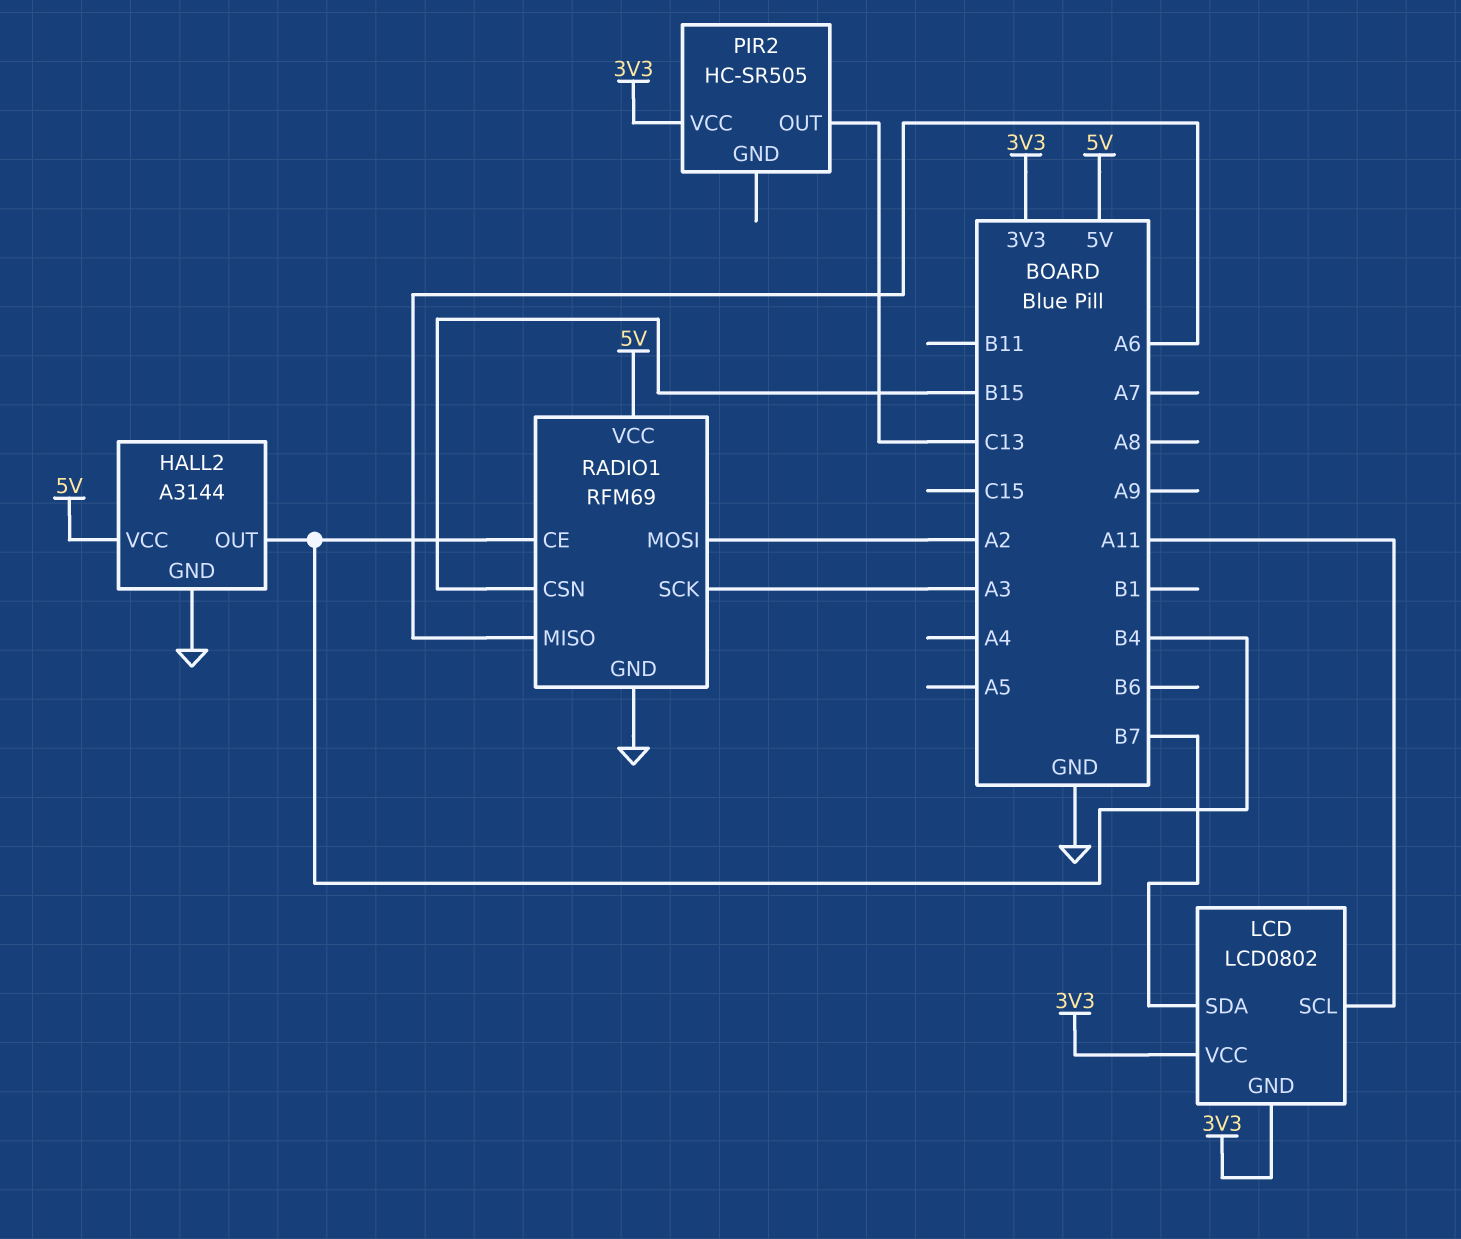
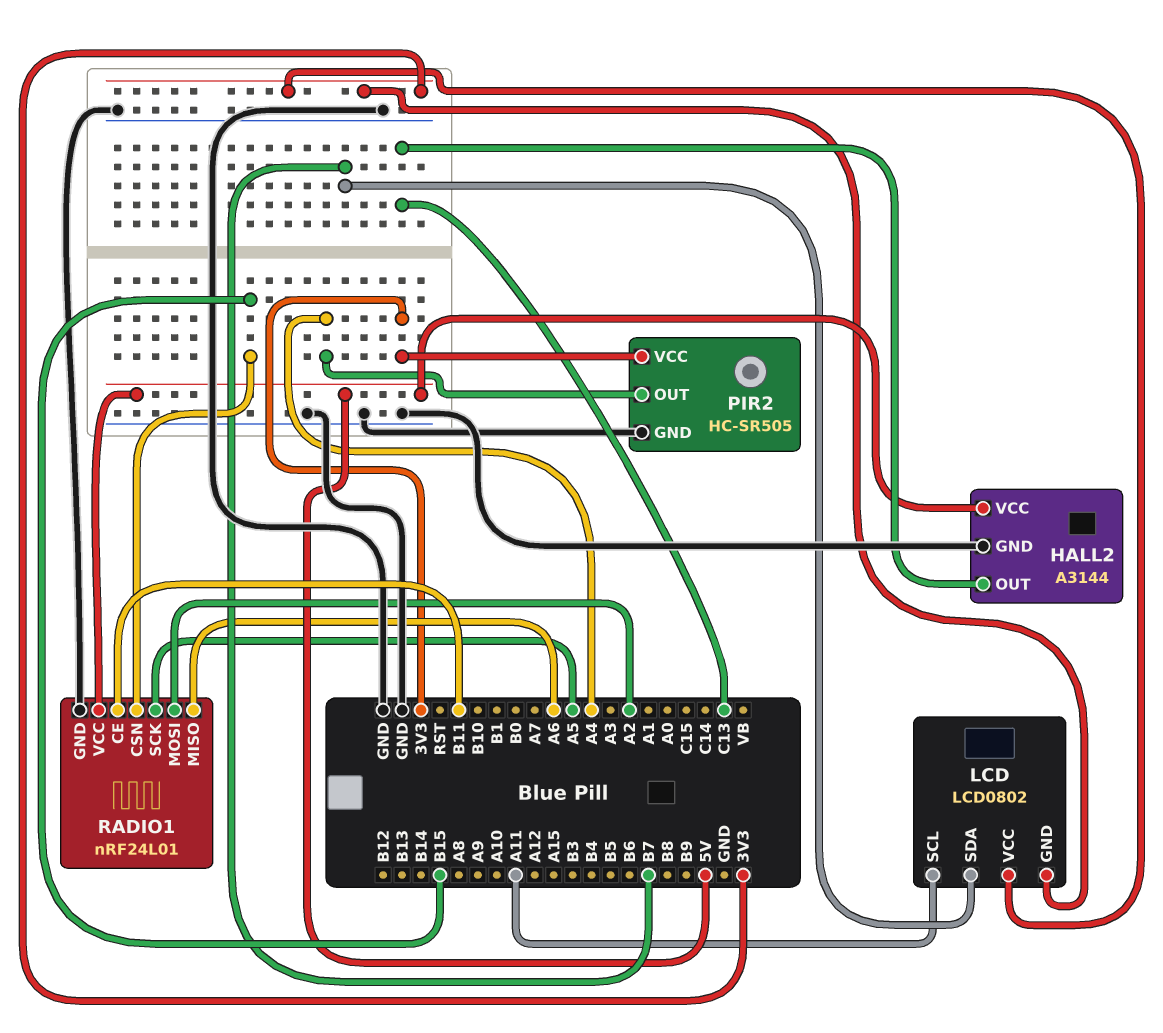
HALL2 pin OUT: B4 -> C13
PIR2 pin GND: none -> GND
PIR2 pin OUT: C13 -> A4
RADIO1: RFM69 -> nRF24L01
RADIO1 pin CE: B4 -> B11
RADIO1 pin SCK: A3 -> A5

